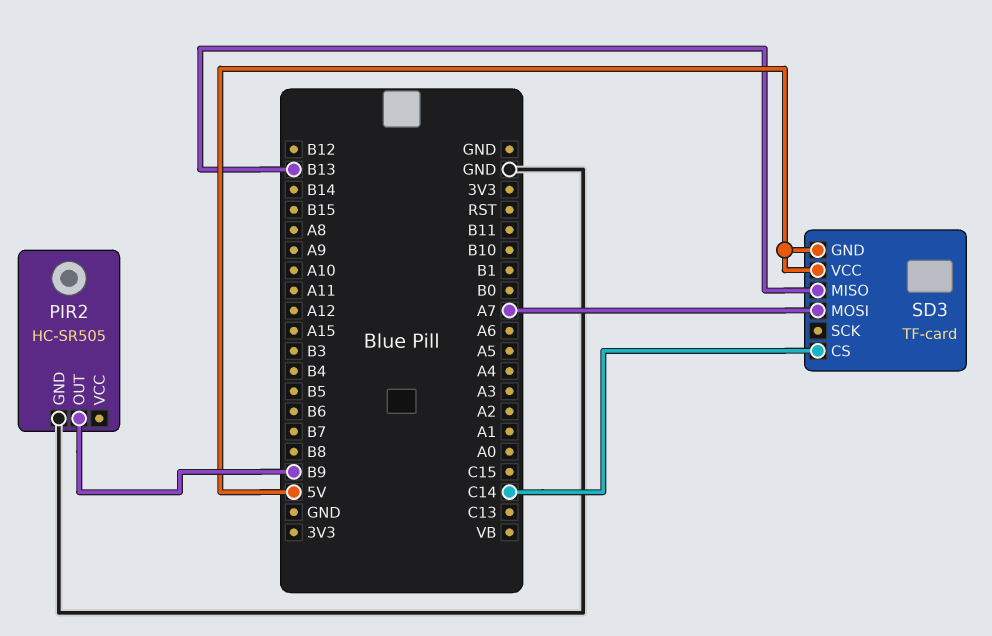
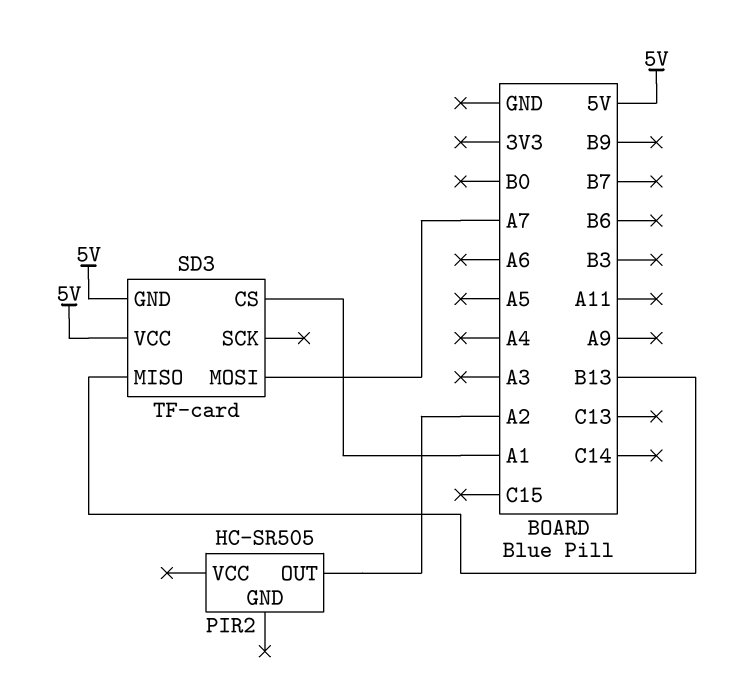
PIR2 pin GND: GND -> none
PIR2 pin OUT: B9 -> A2
SD3 pin CS: C14 -> A1

